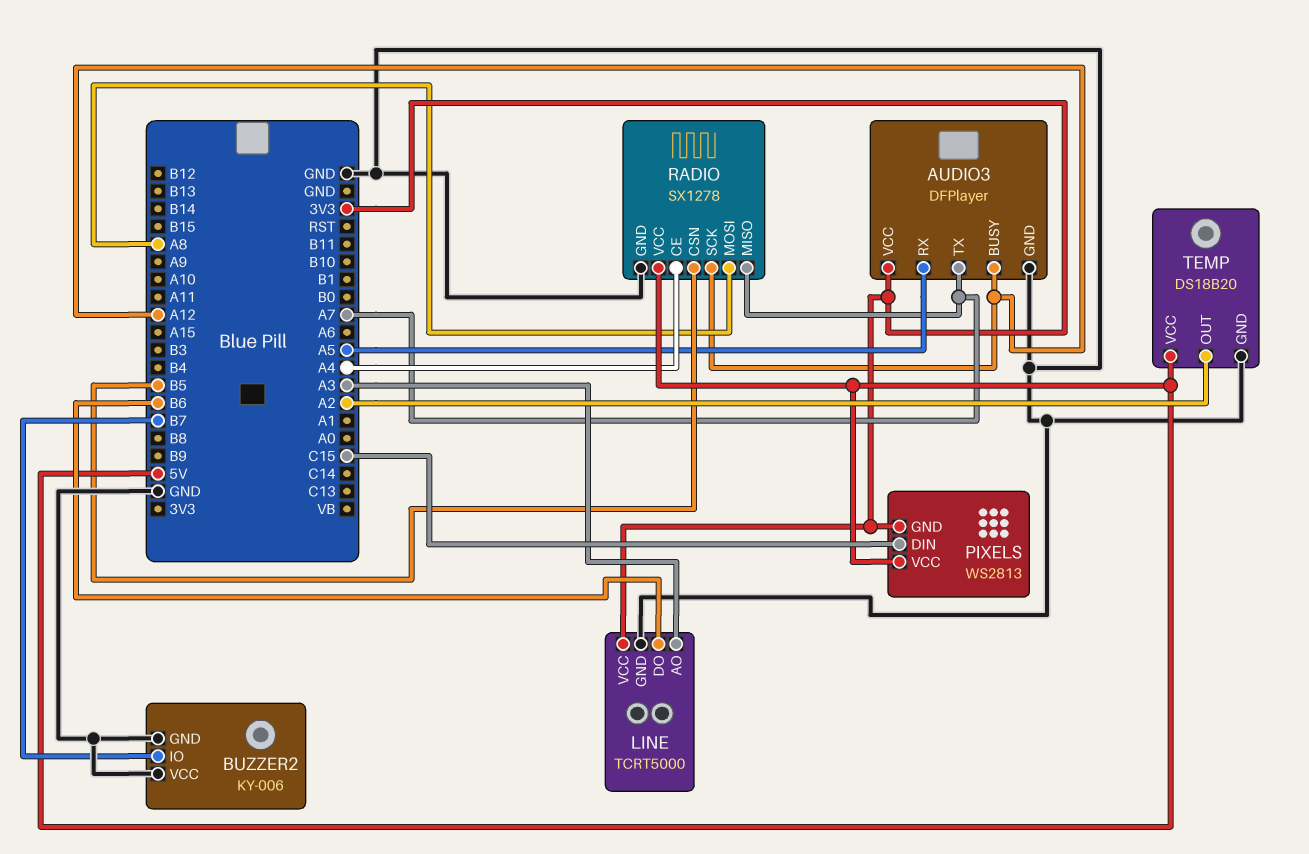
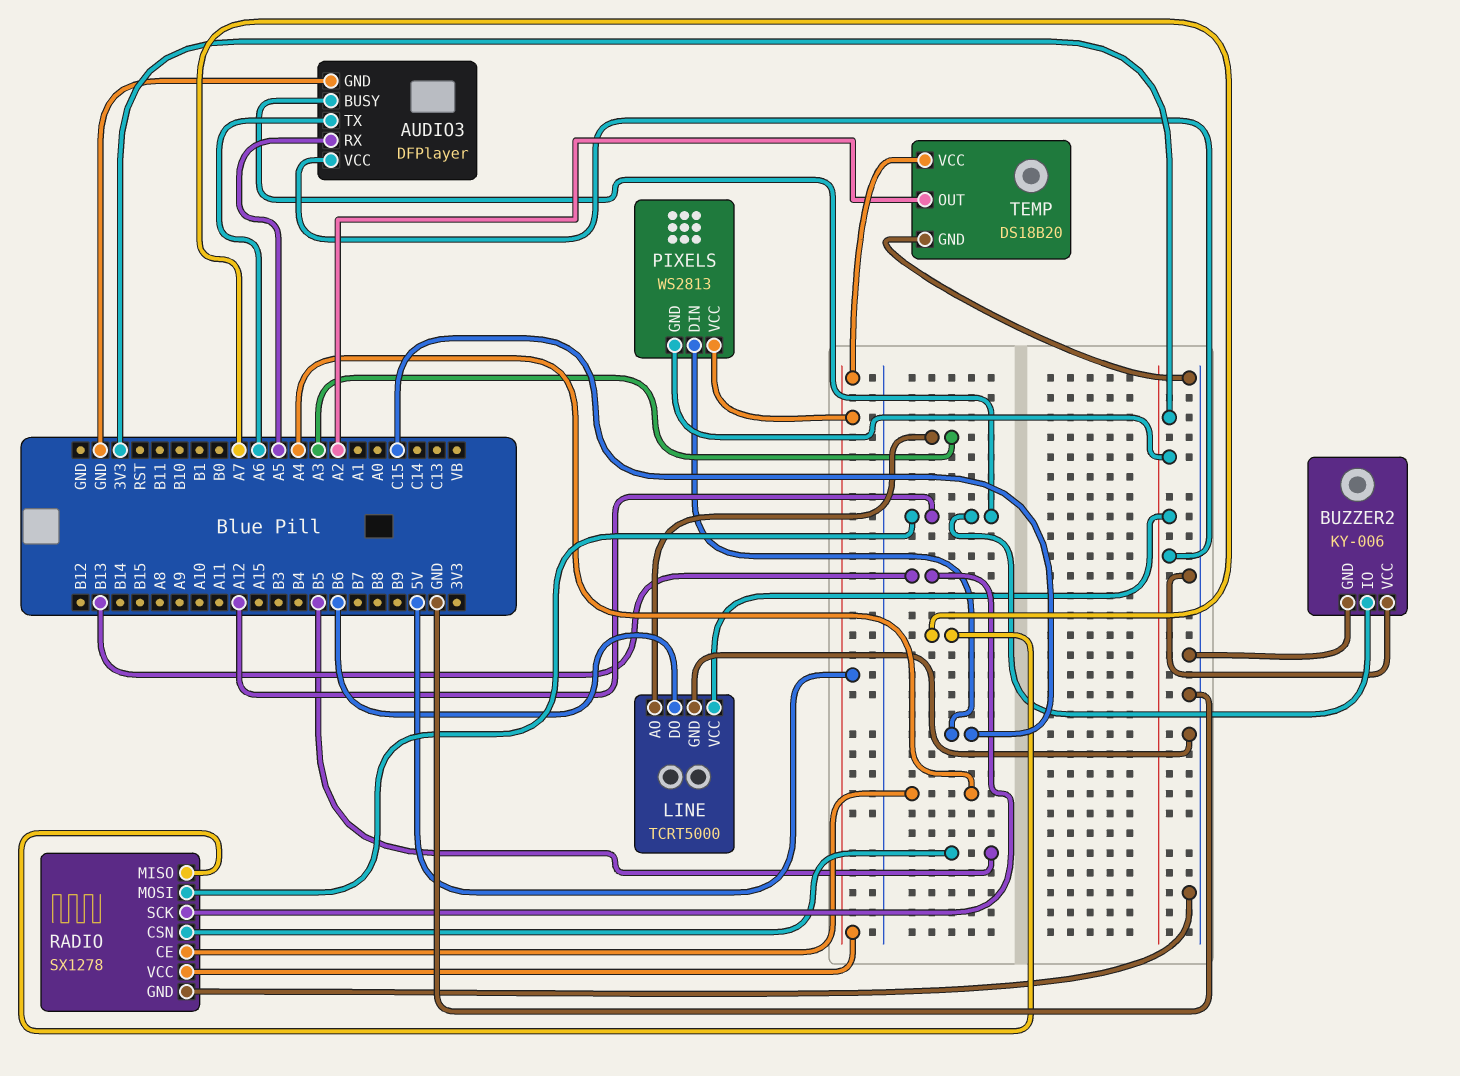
AUDIO3 pin TX: A7 -> A6
BUZZER2 pin IO: B7 -> A12
RADIO pin MOSI: A8 -> A12
RADIO pin SCK: A12 -> B13

